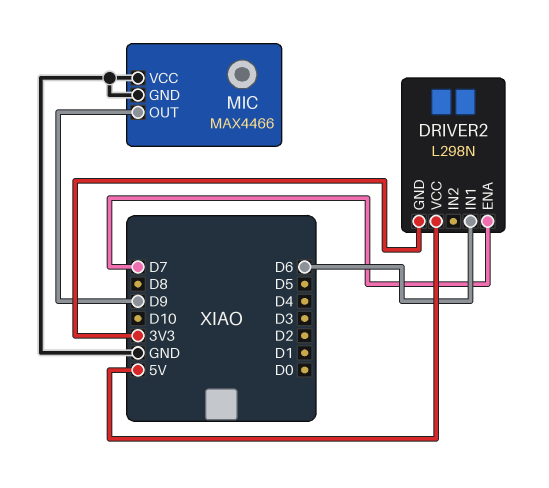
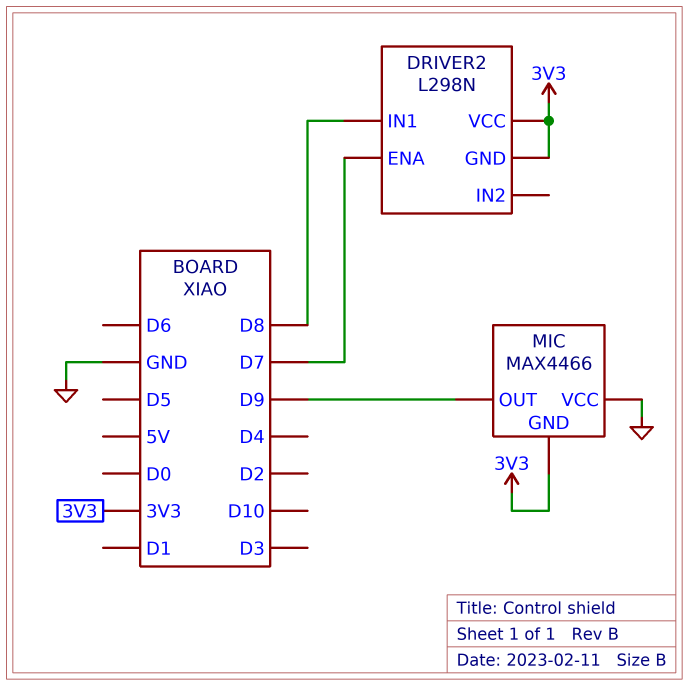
DRIVER2 pin IN1: D6 -> D8
DRIVER2 pin VCC: 5V -> 3V3
MIC pin GND: GND -> 3V3

